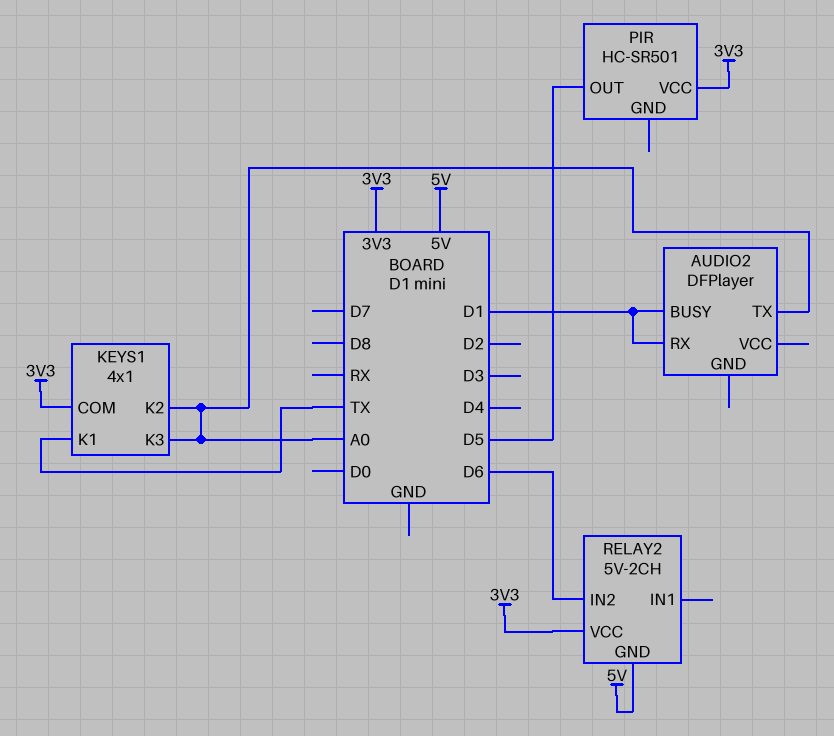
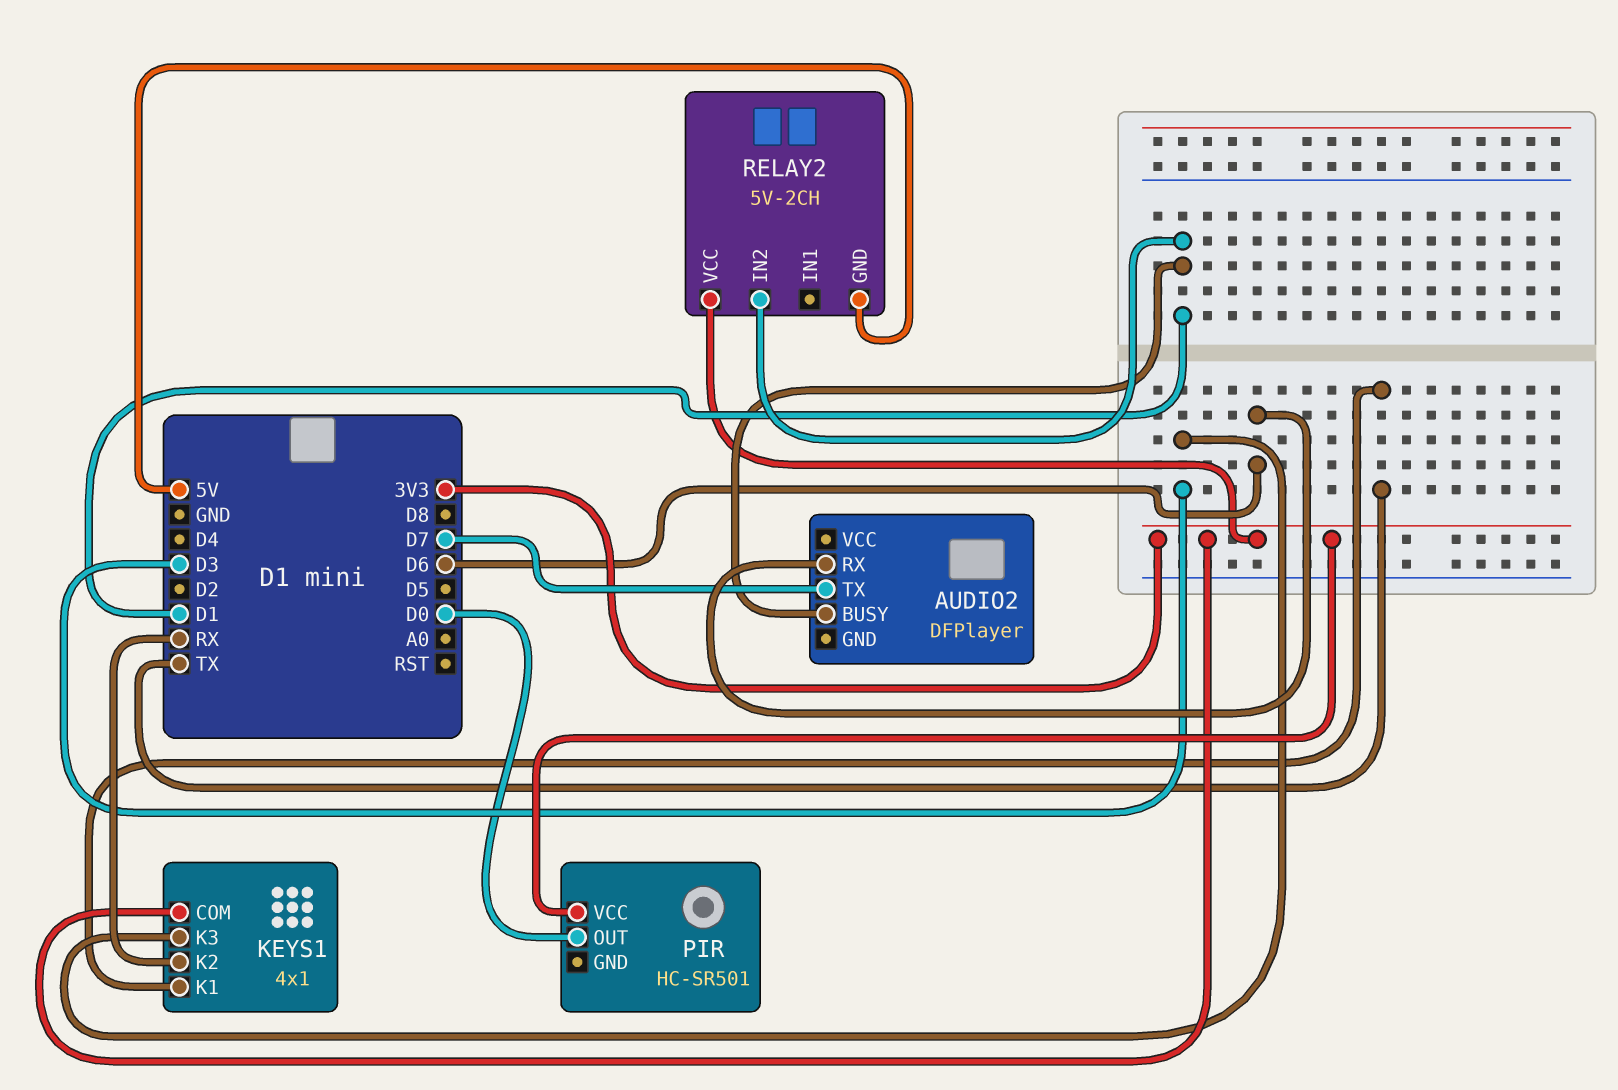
AUDIO2 pin RX: D1 -> D6
AUDIO2 pin TX: A0 -> D7
KEYS1 pin K2: A0 -> RX
KEYS1 pin K3: A0 -> D3
PIR pin OUT: D5 -> D0
RELAY2 pin IN2: D6 -> D1

